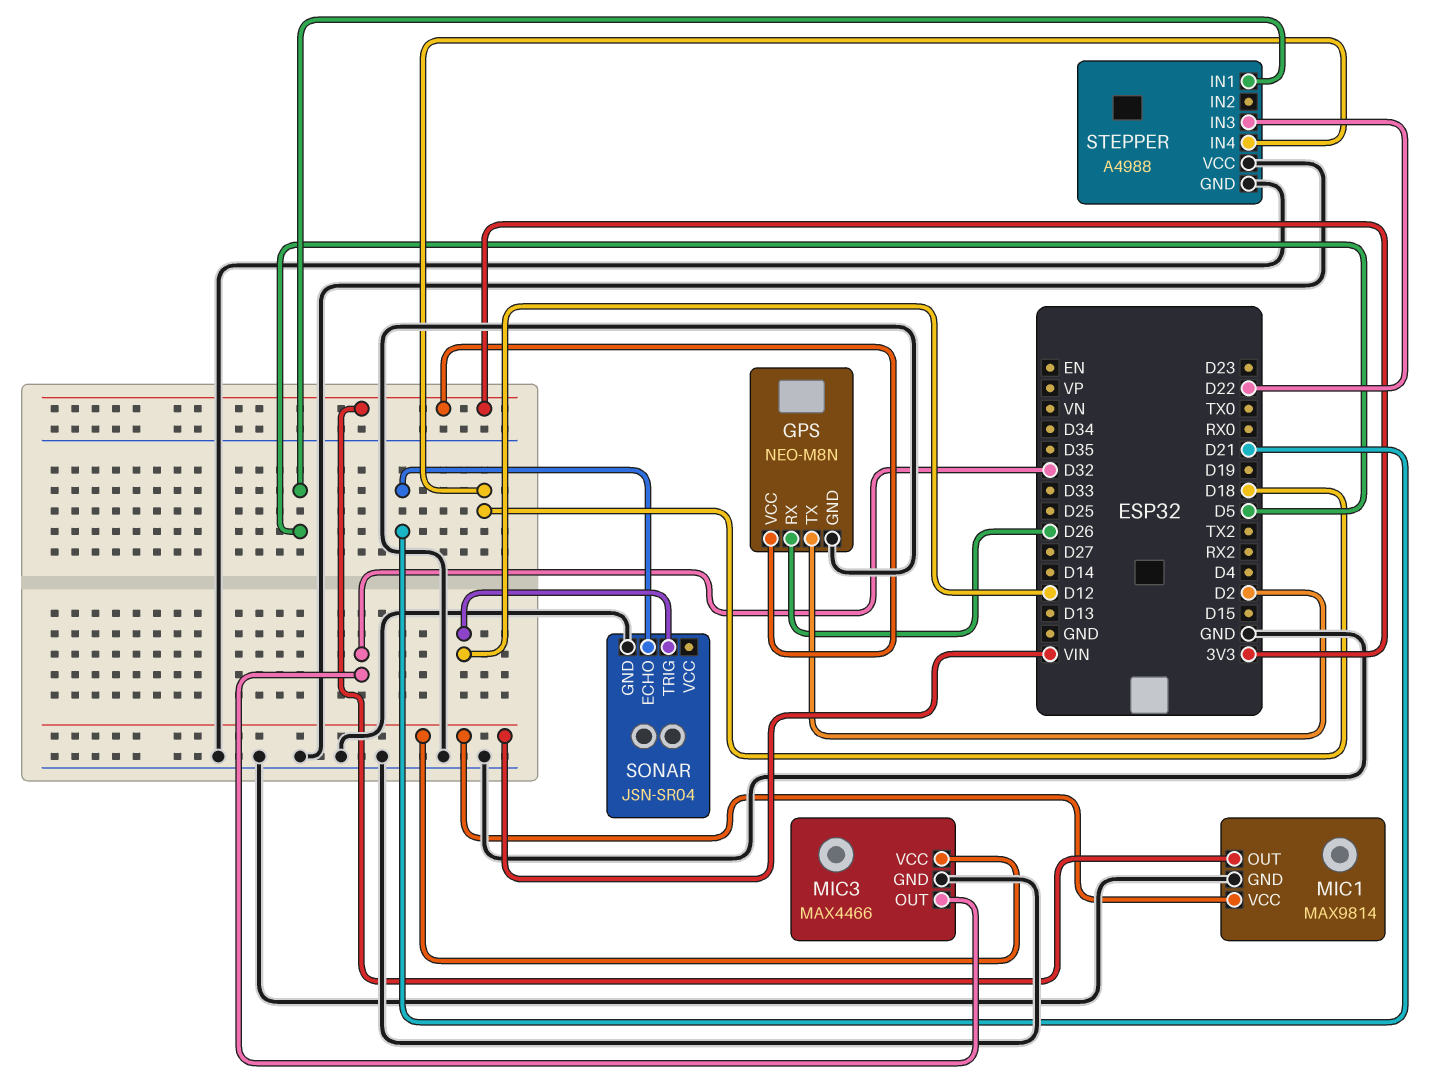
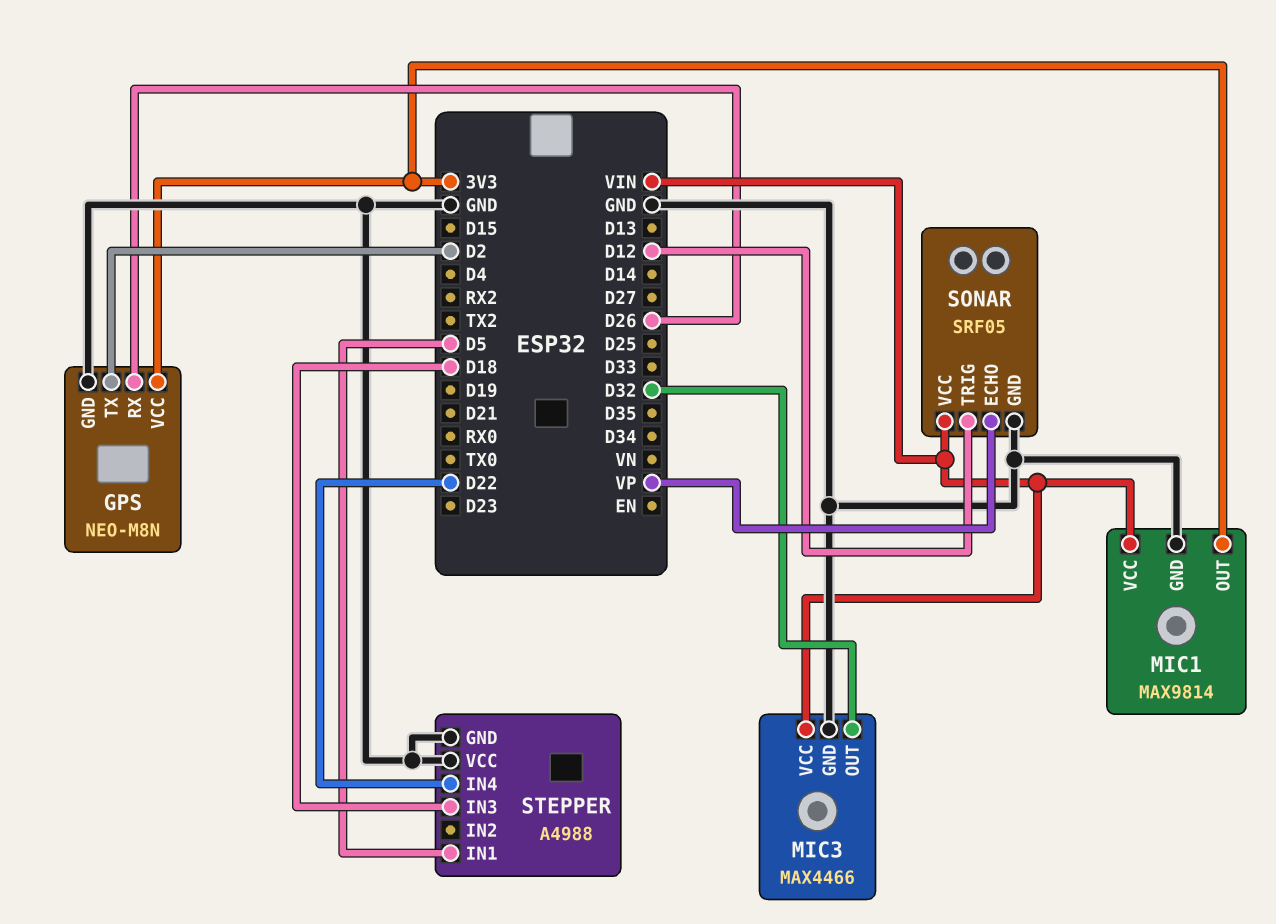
SONAR: JSN-SR04 -> SRF05
SONAR pin ECHO: D21 -> VP
SONAR pin VCC: none -> VIN
STEPPER pin IN3: D22 -> D18
STEPPER pin IN4: D18 -> D22

